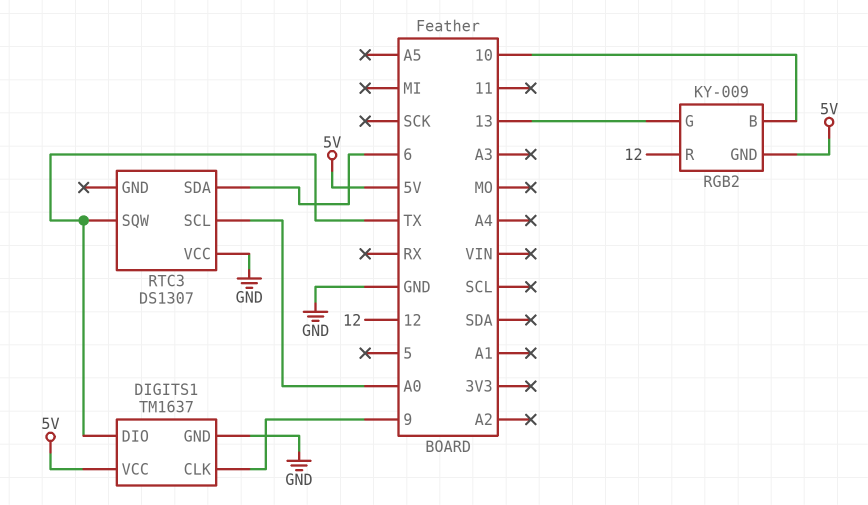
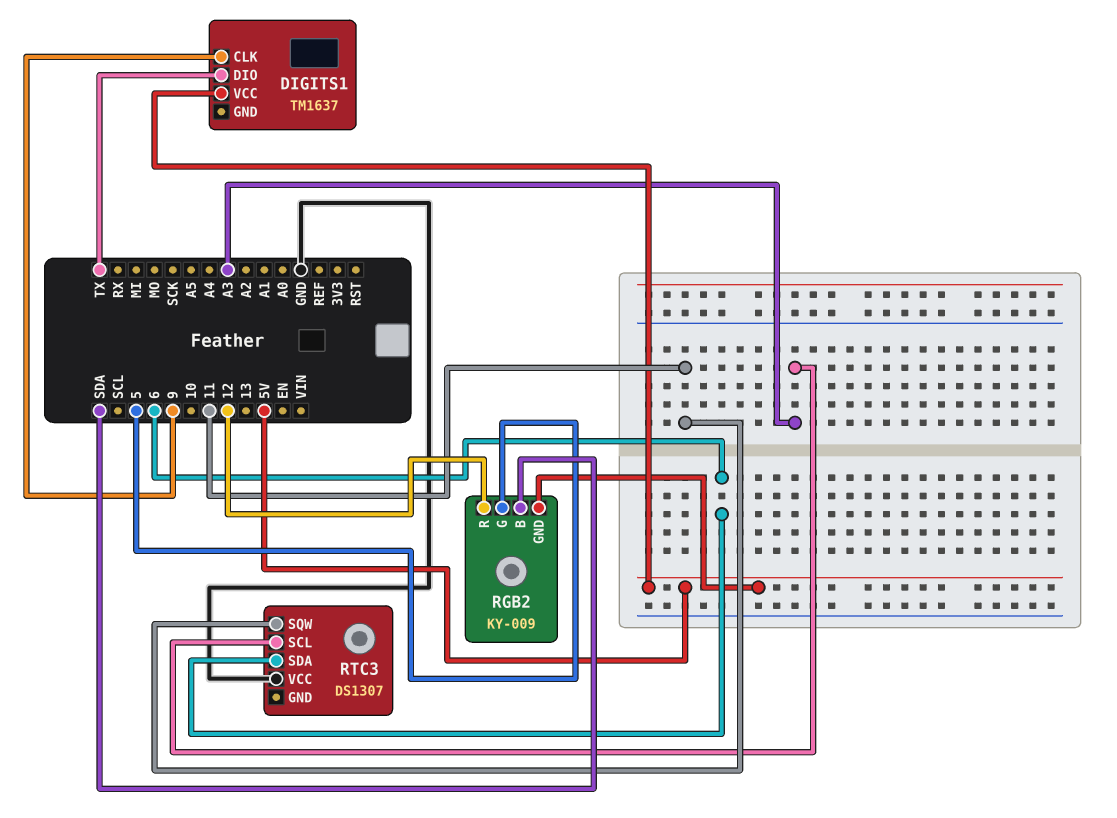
DIGITS1 pin GND: GND -> none
RGB2 pin B: 10 -> SDA
RGB2 pin G: 13 -> 5
RTC3 pin SCL: A0 -> A3
RTC3 pin SQW: TX -> 11

